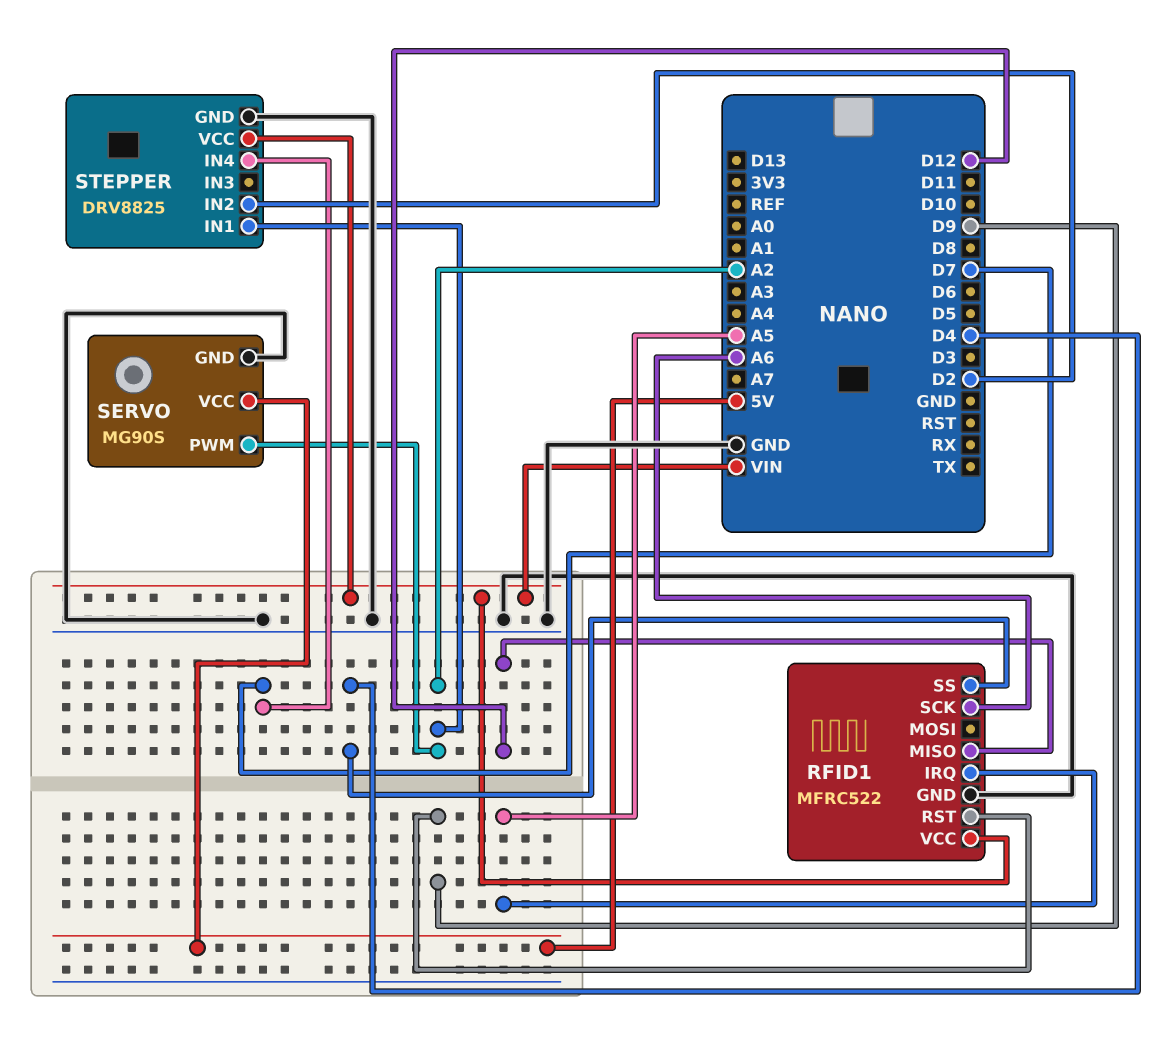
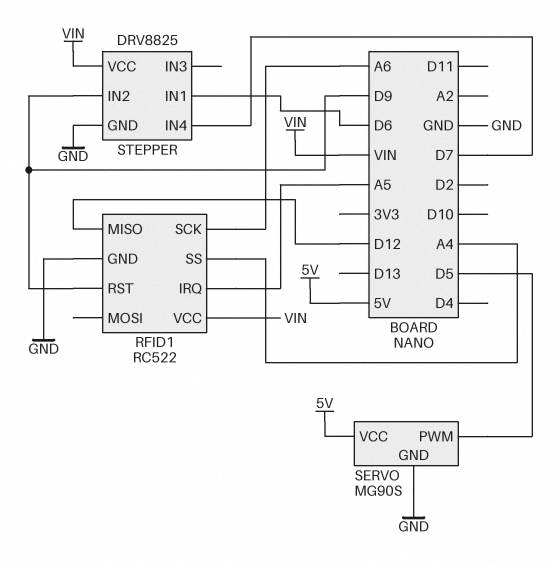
RFID1: MFRC522 -> RC522
RFID1 pin SS: D4 -> A4
SERVO pin PWM: A2 -> D5
STEPPER pin IN1: A2 -> D6
STEPPER pin IN2: D2 -> D9

